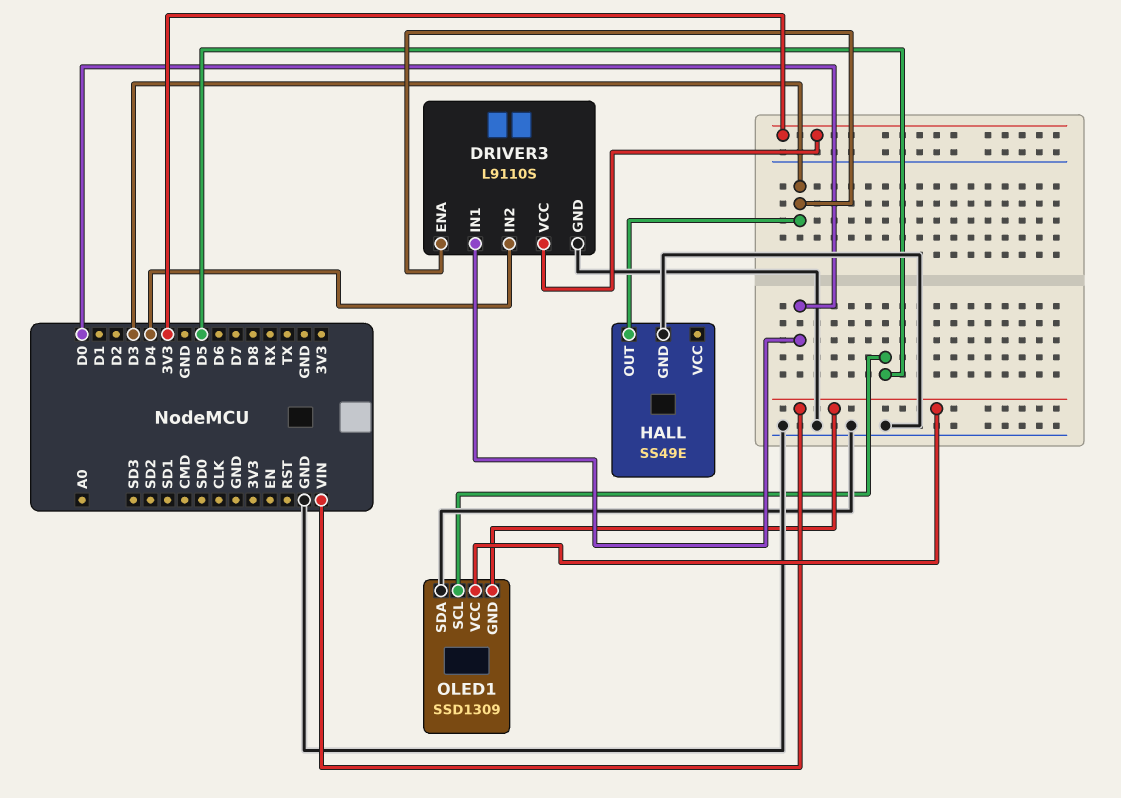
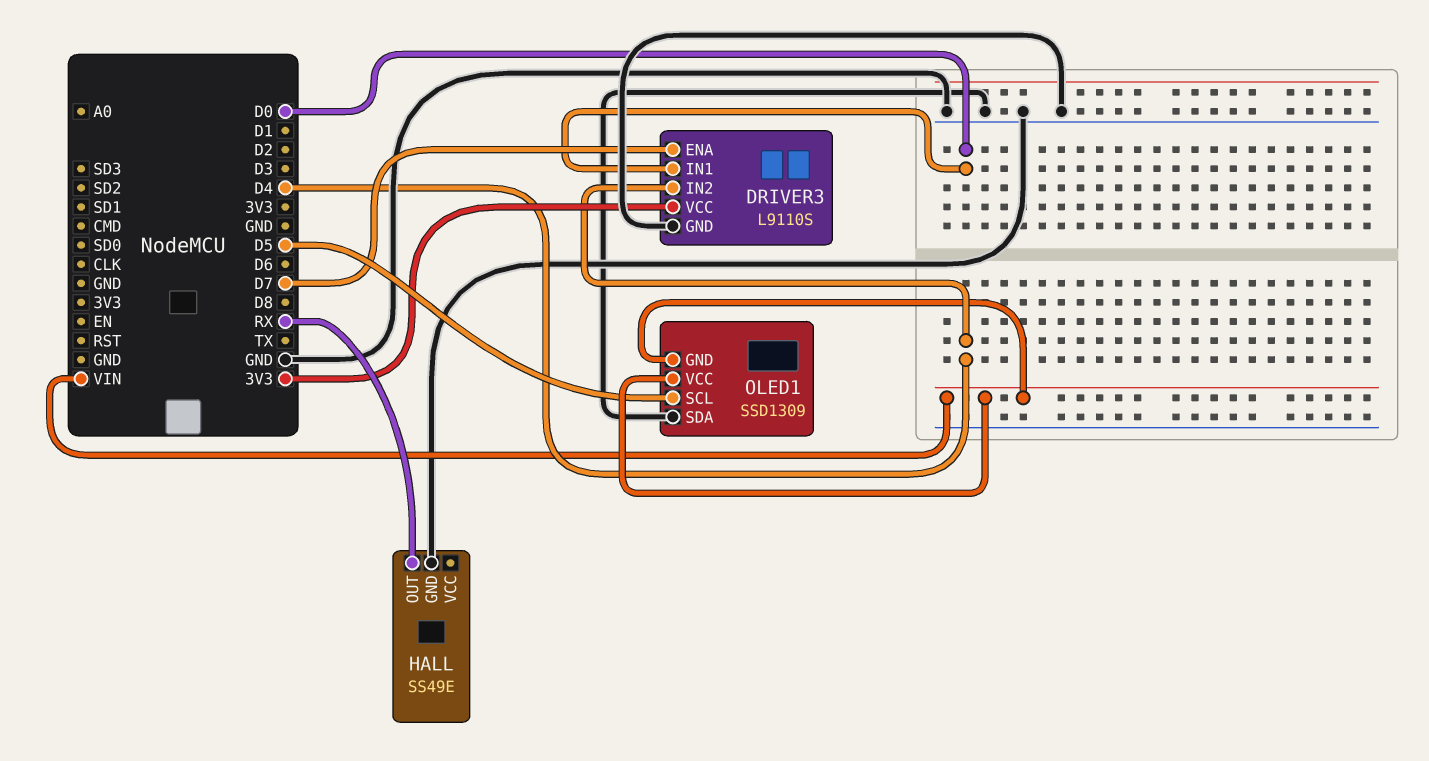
DRIVER3 pin ENA: D3 -> D7
HALL pin OUT: D3 -> RX

